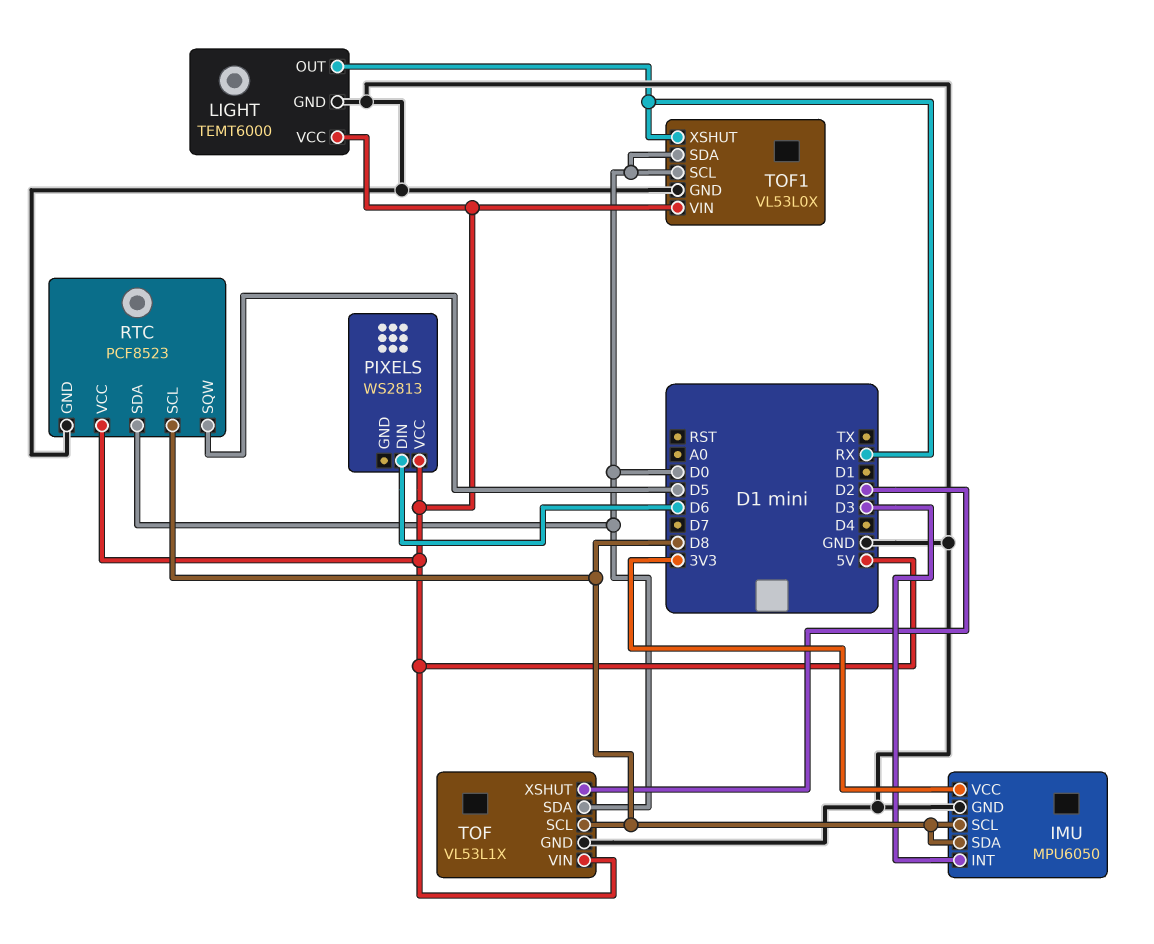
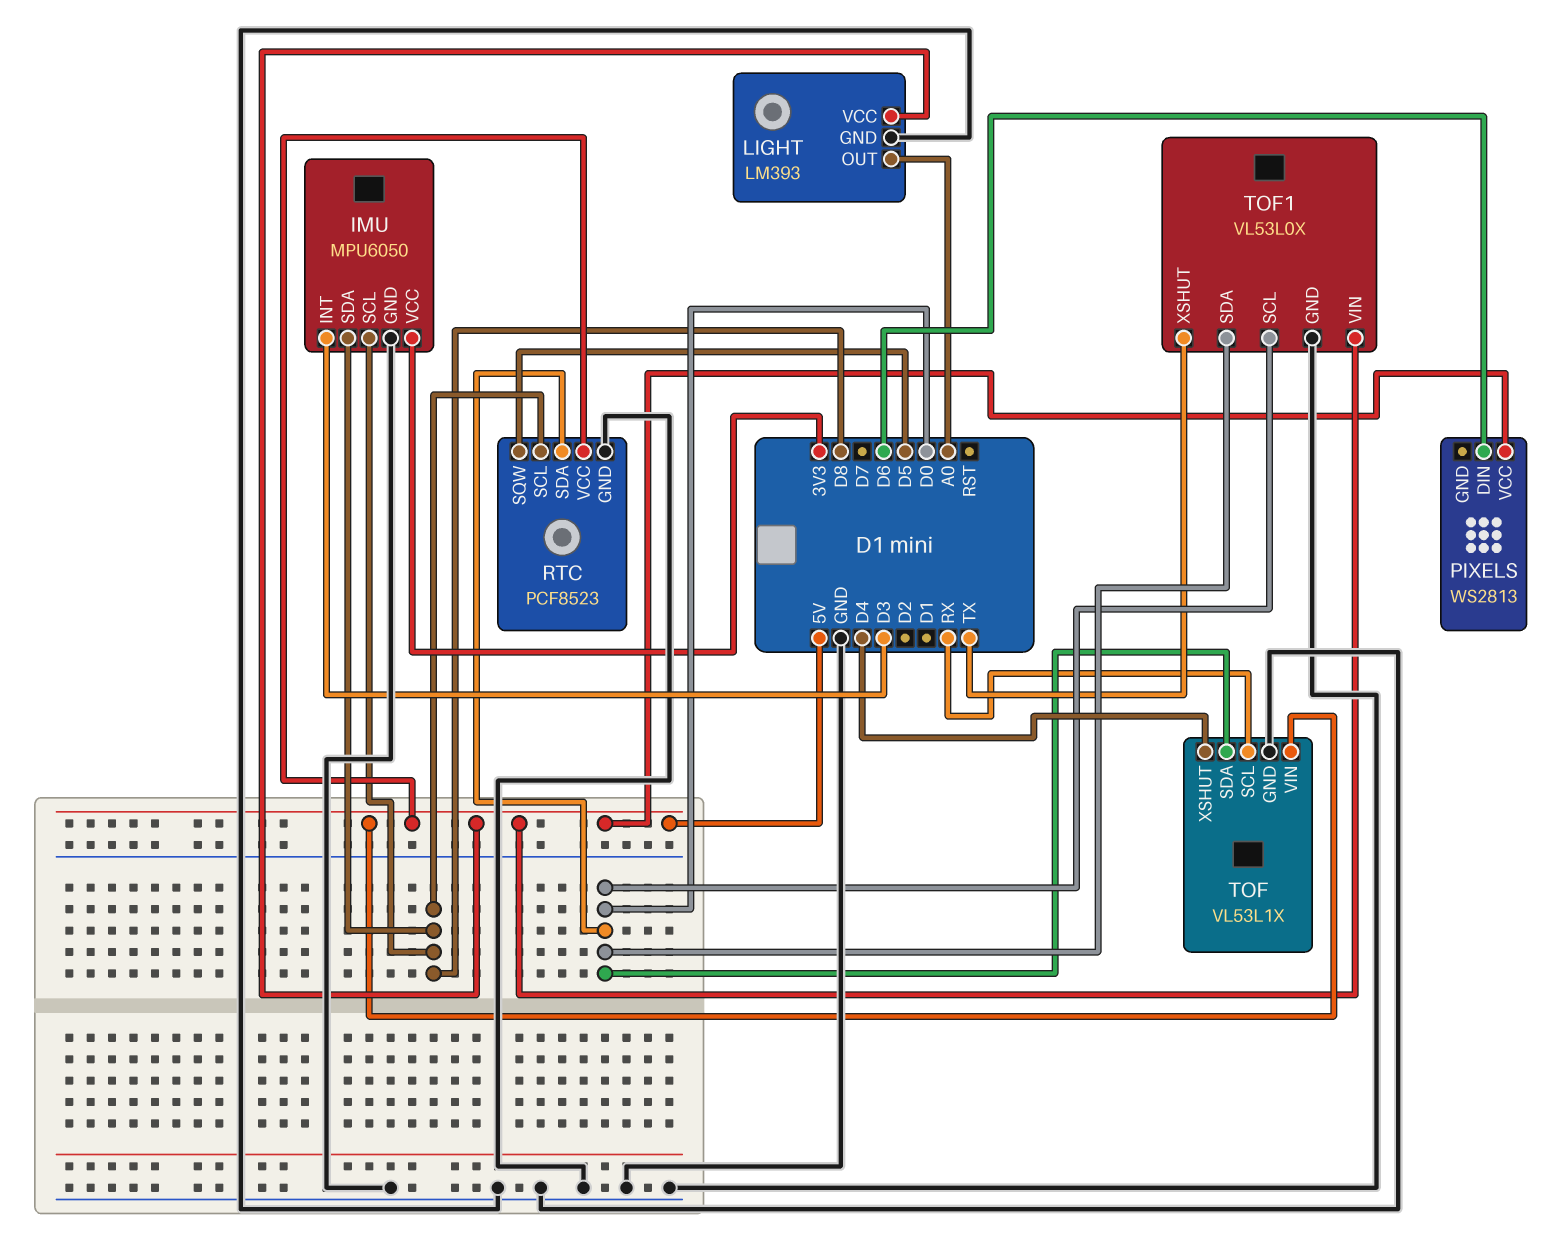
LIGHT: TEMT6000 -> LM393
LIGHT pin OUT: RX -> A0
TOF pin SCL: D8 -> RX
TOF pin XSHUT: D2 -> D4
TOF1 pin XSHUT: RX -> TX

